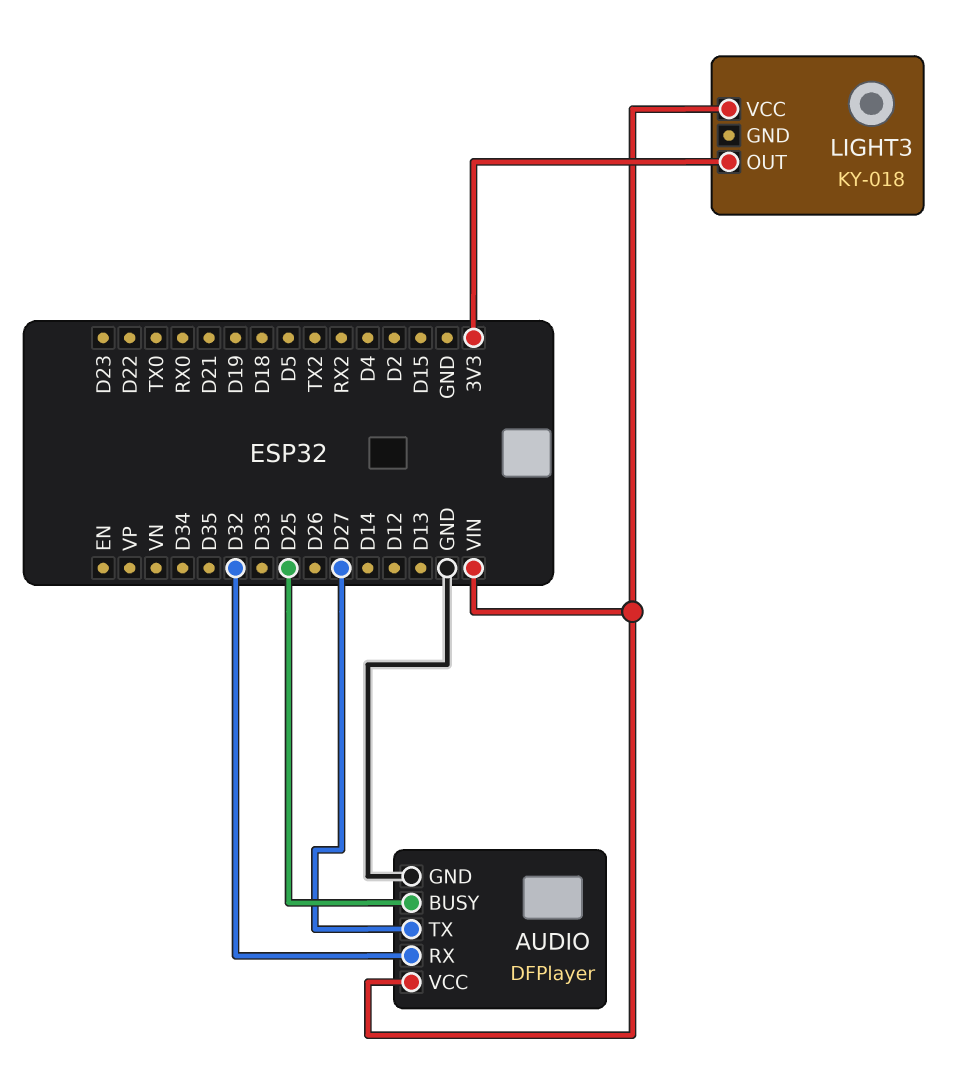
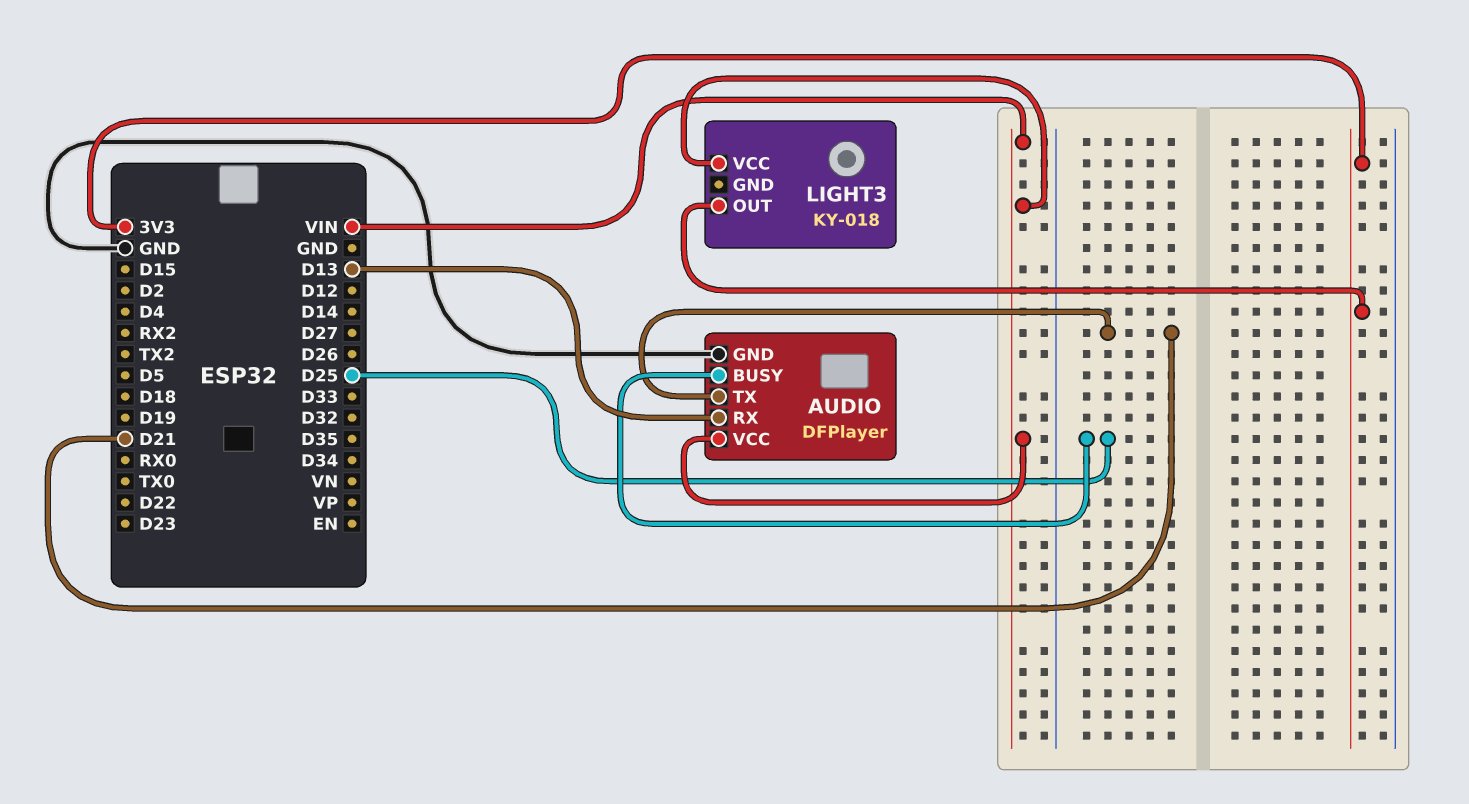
AUDIO pin RX: D32 -> D13
AUDIO pin TX: D27 -> D21

